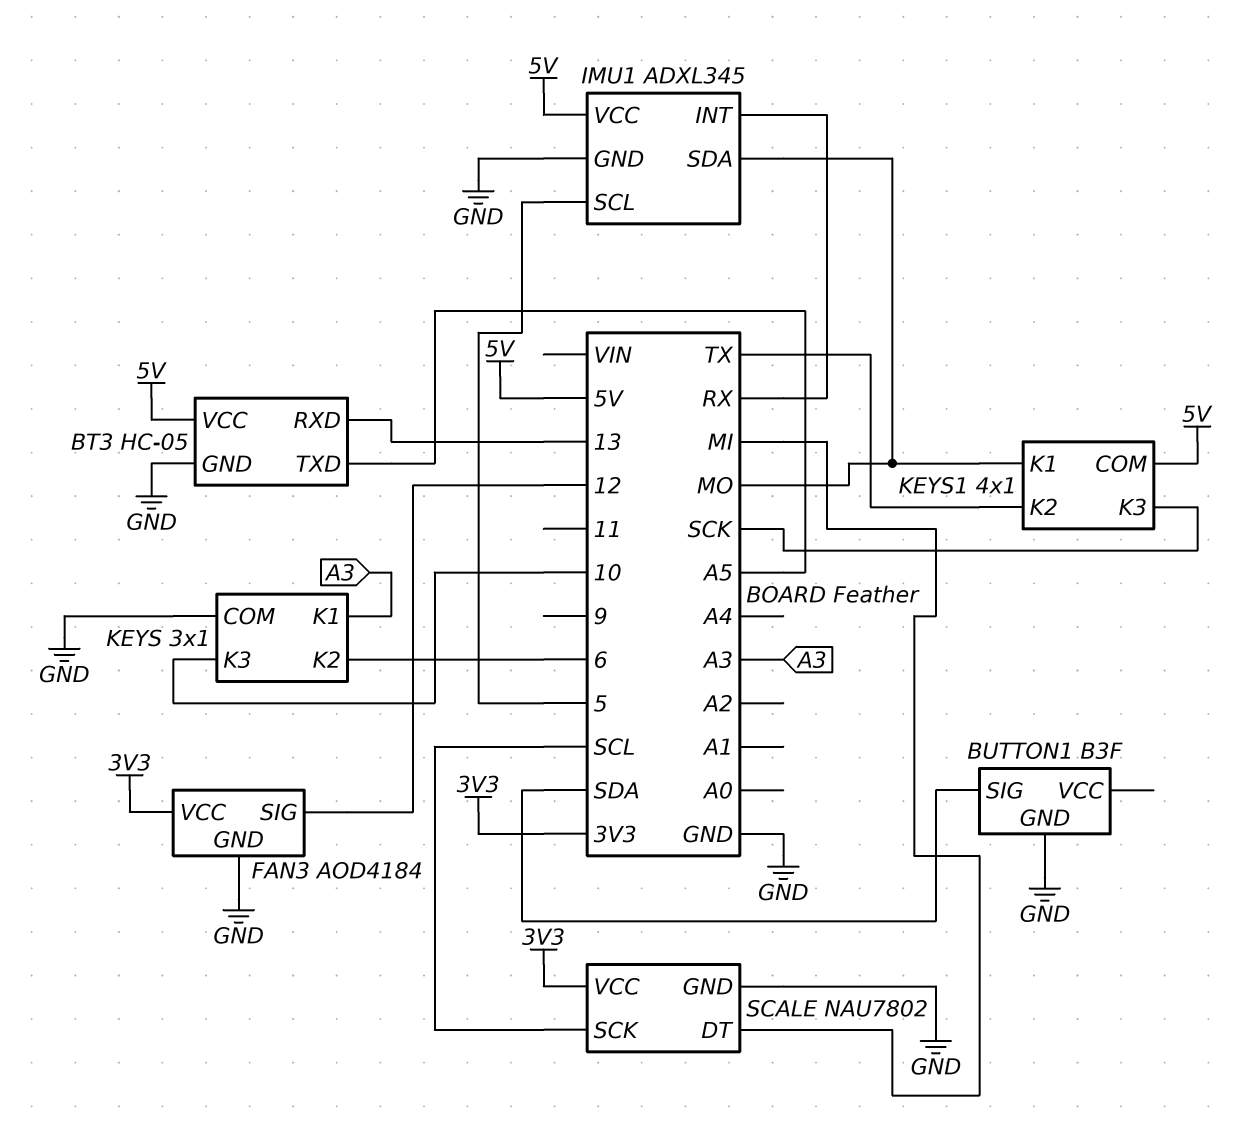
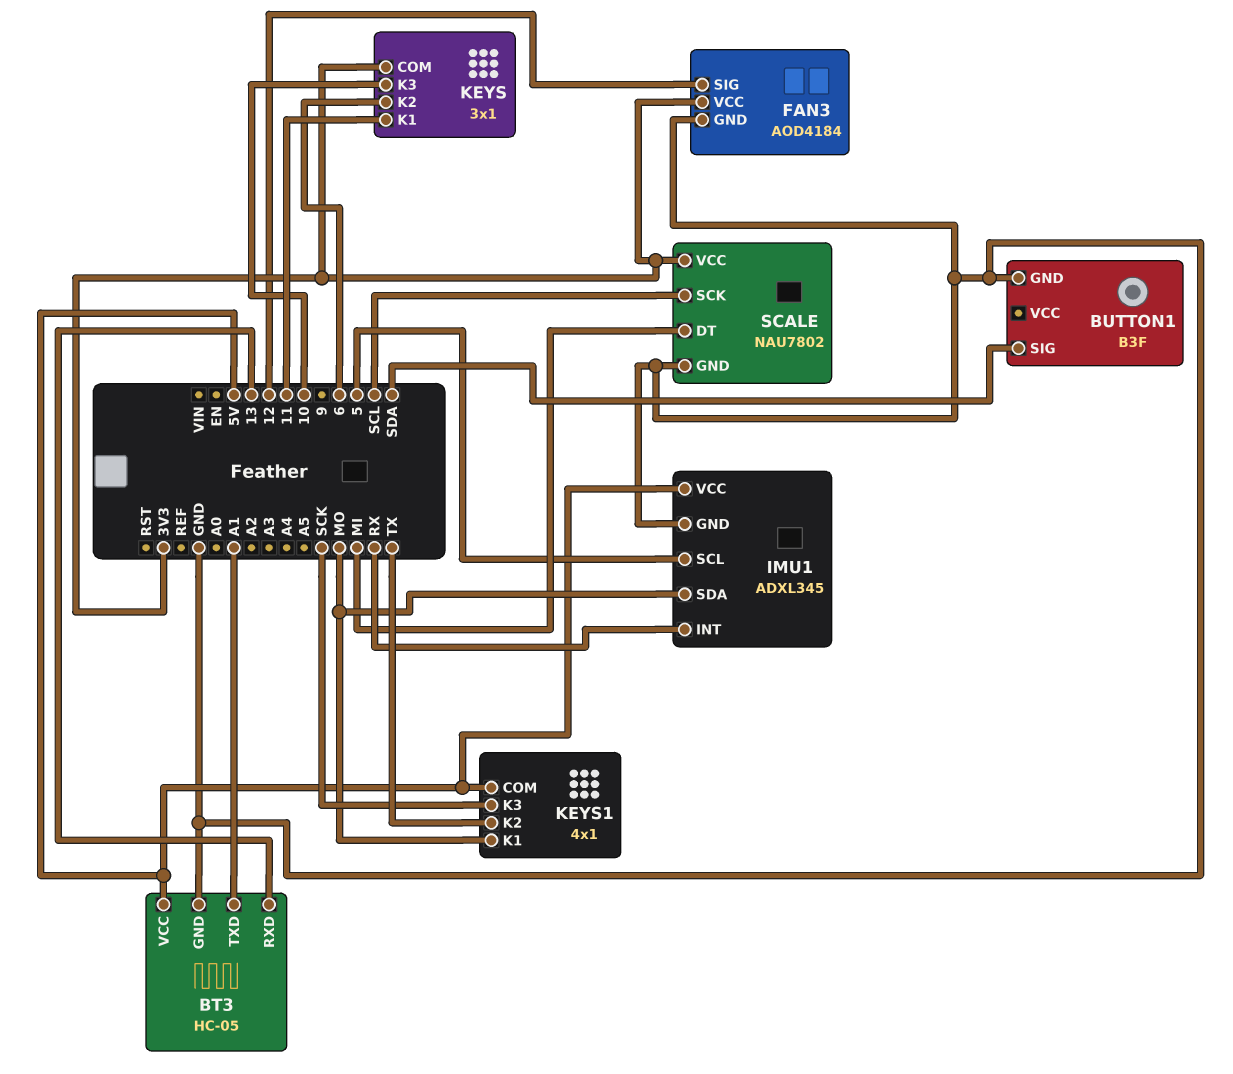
BT3 pin TXD: A5 -> A1
KEYS pin COM: GND -> 3V3
KEYS pin K1: A3 -> 11

